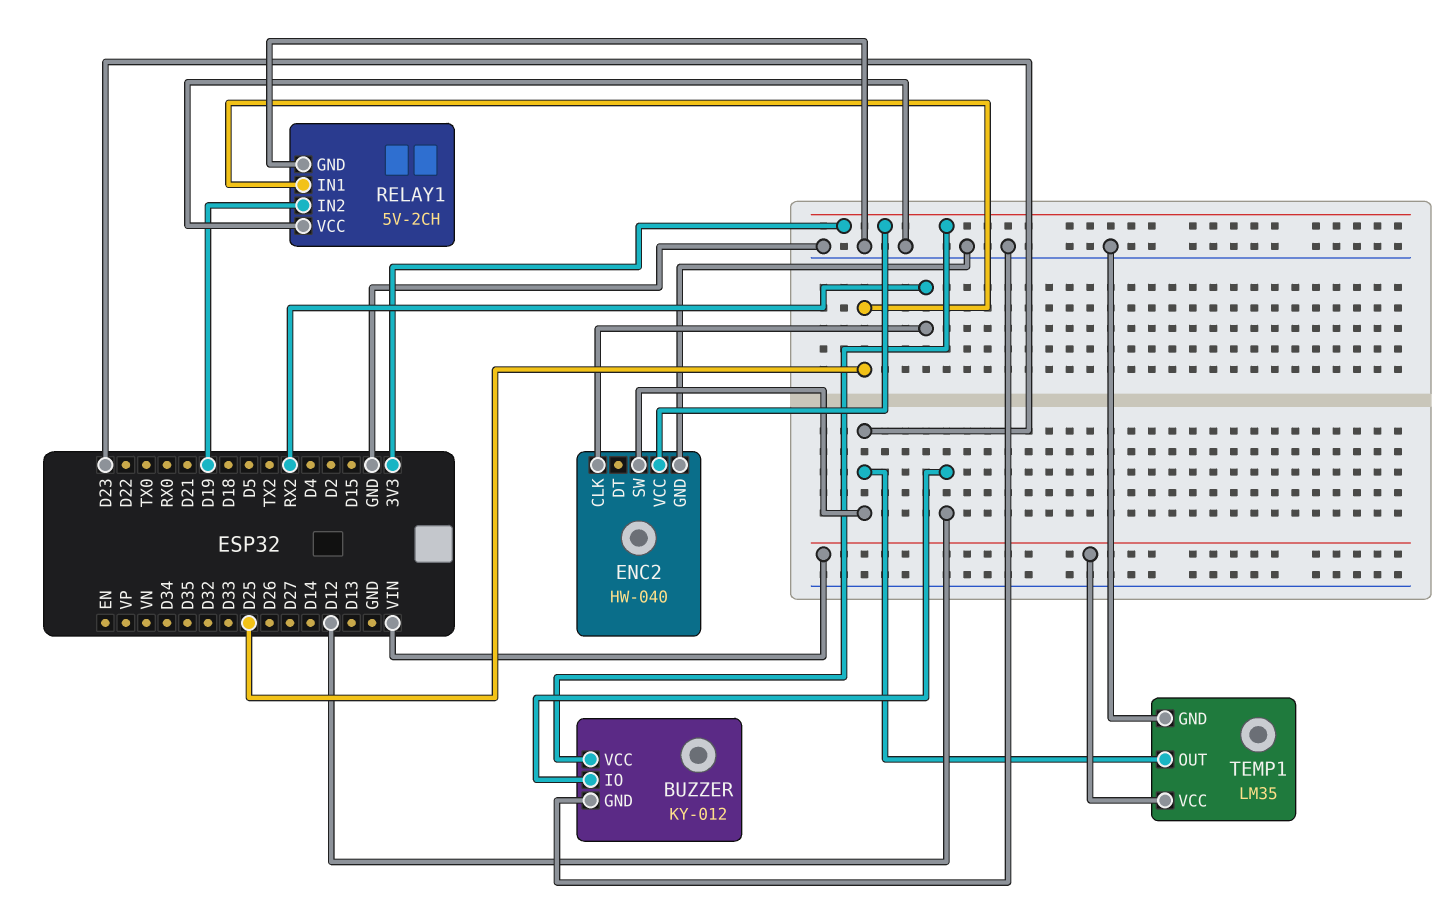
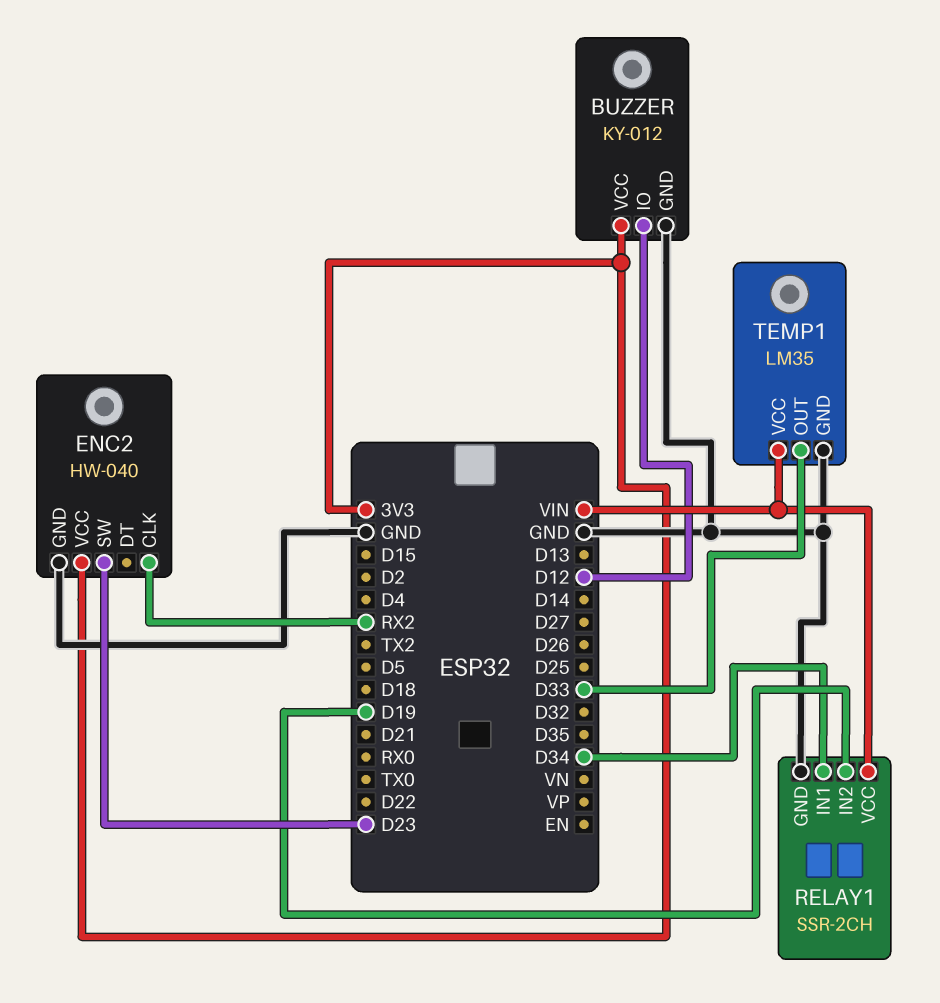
RELAY1: 5V-2CH -> SSR-2CH
RELAY1 pin IN1: D25 -> D34
RELAY1 pin VCC: GND -> VIN
TEMP1 pin OUT: D23 -> D33

